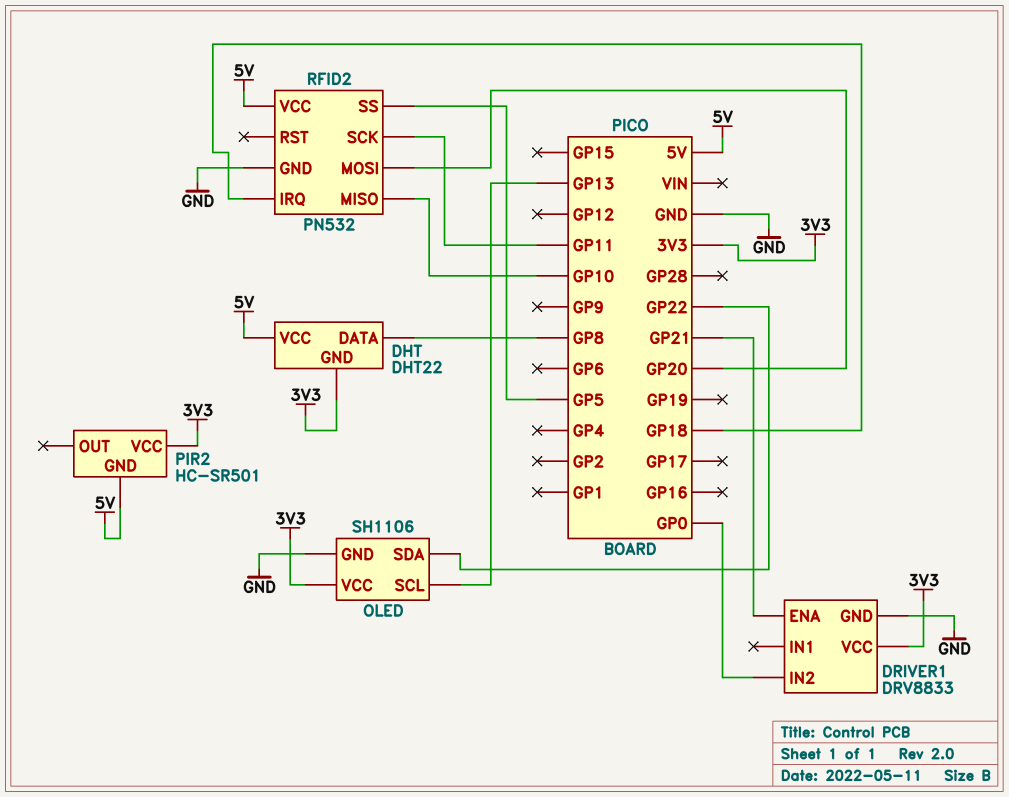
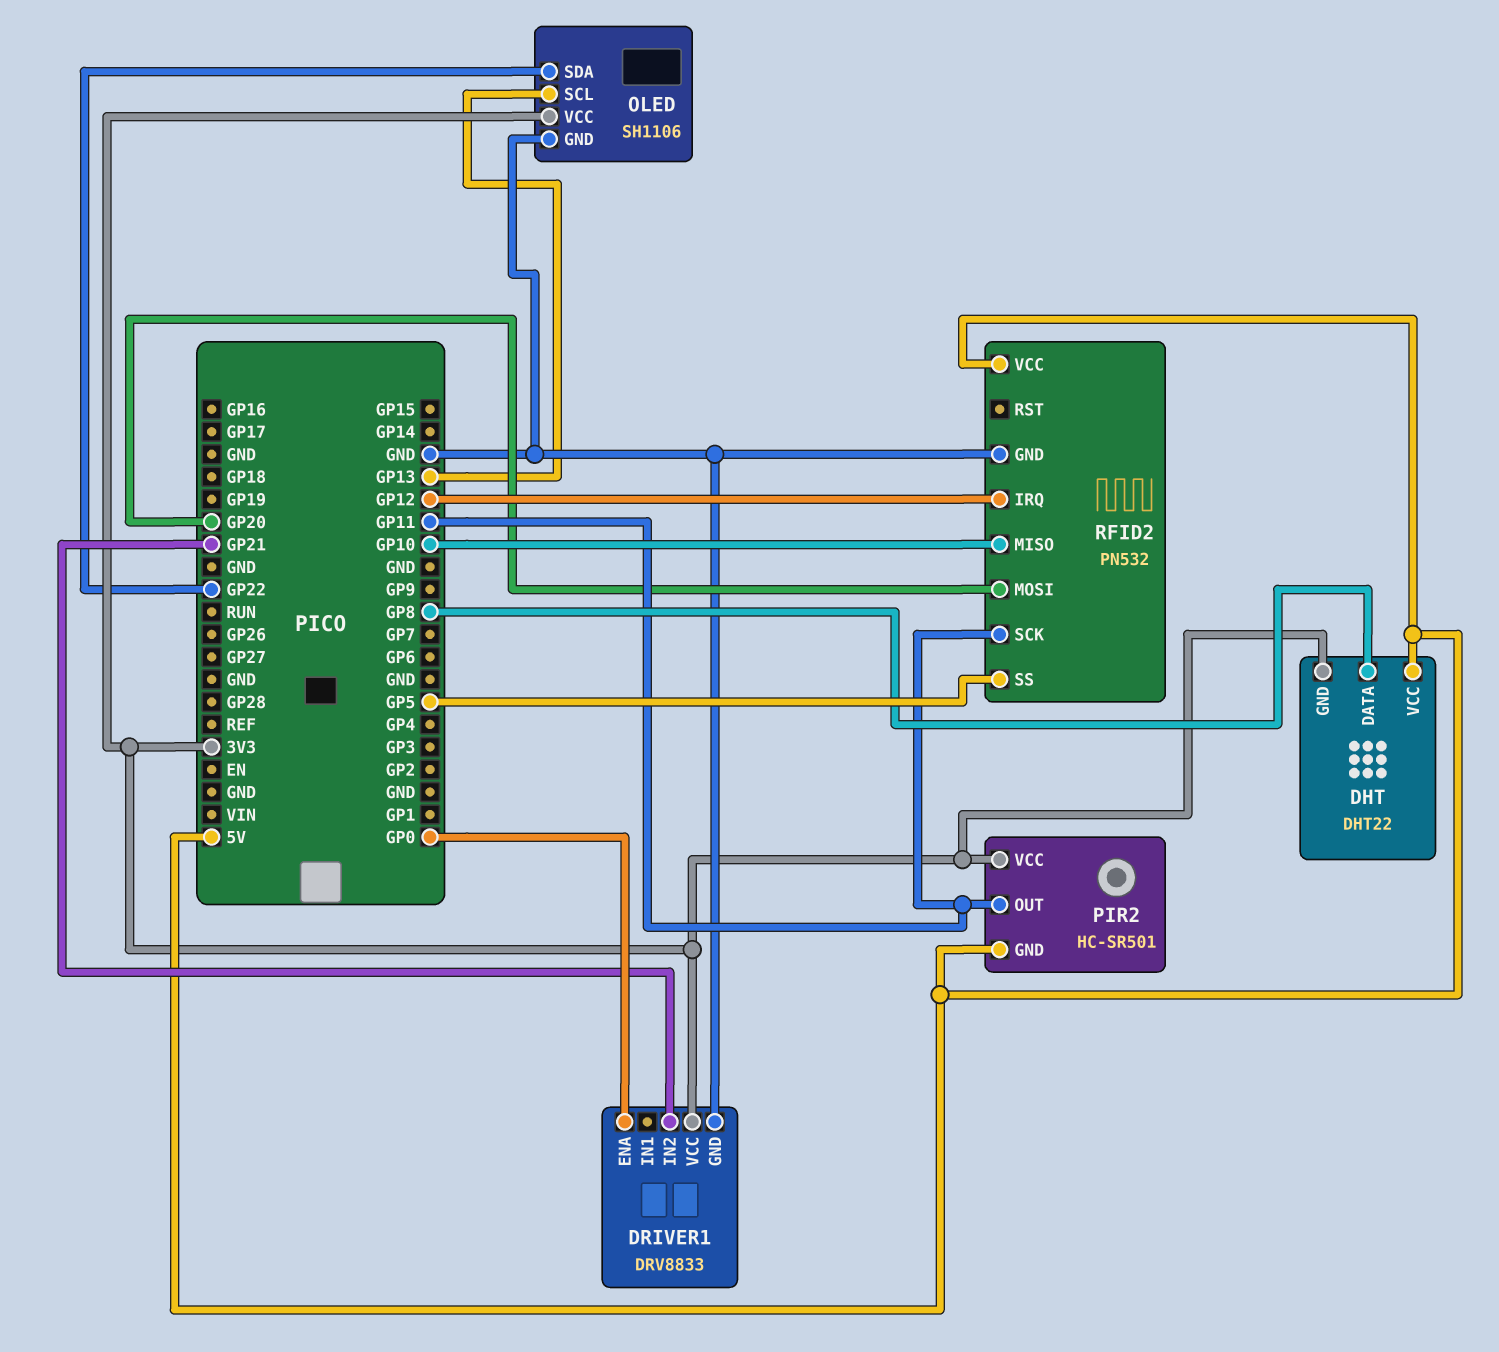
DRIVER1 pin ENA: GP21 -> GP0
DRIVER1 pin IN2: GP0 -> GP21
PIR2 pin OUT: none -> GP11
RFID2 pin IRQ: GP18 -> GP12

